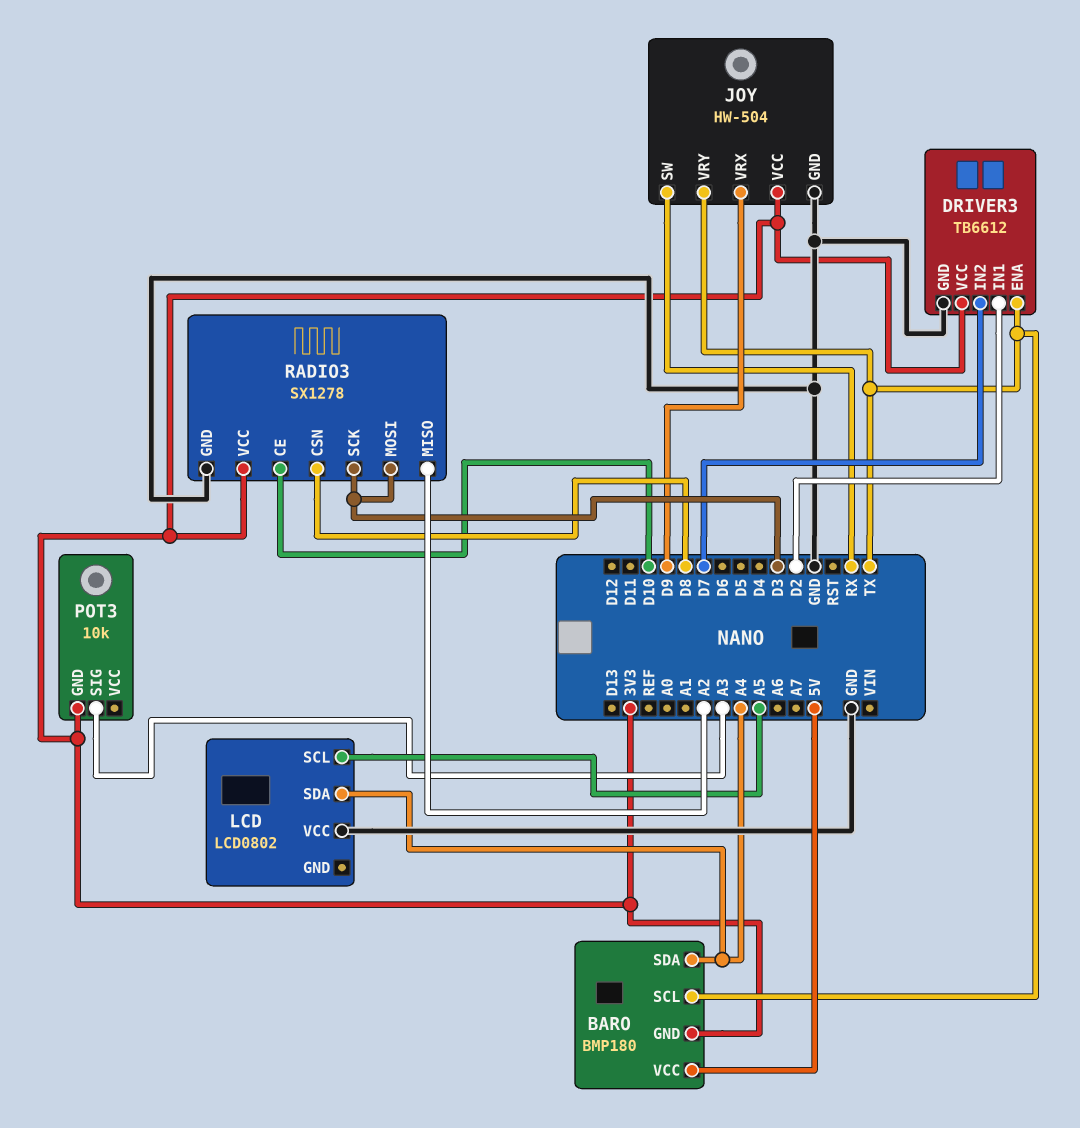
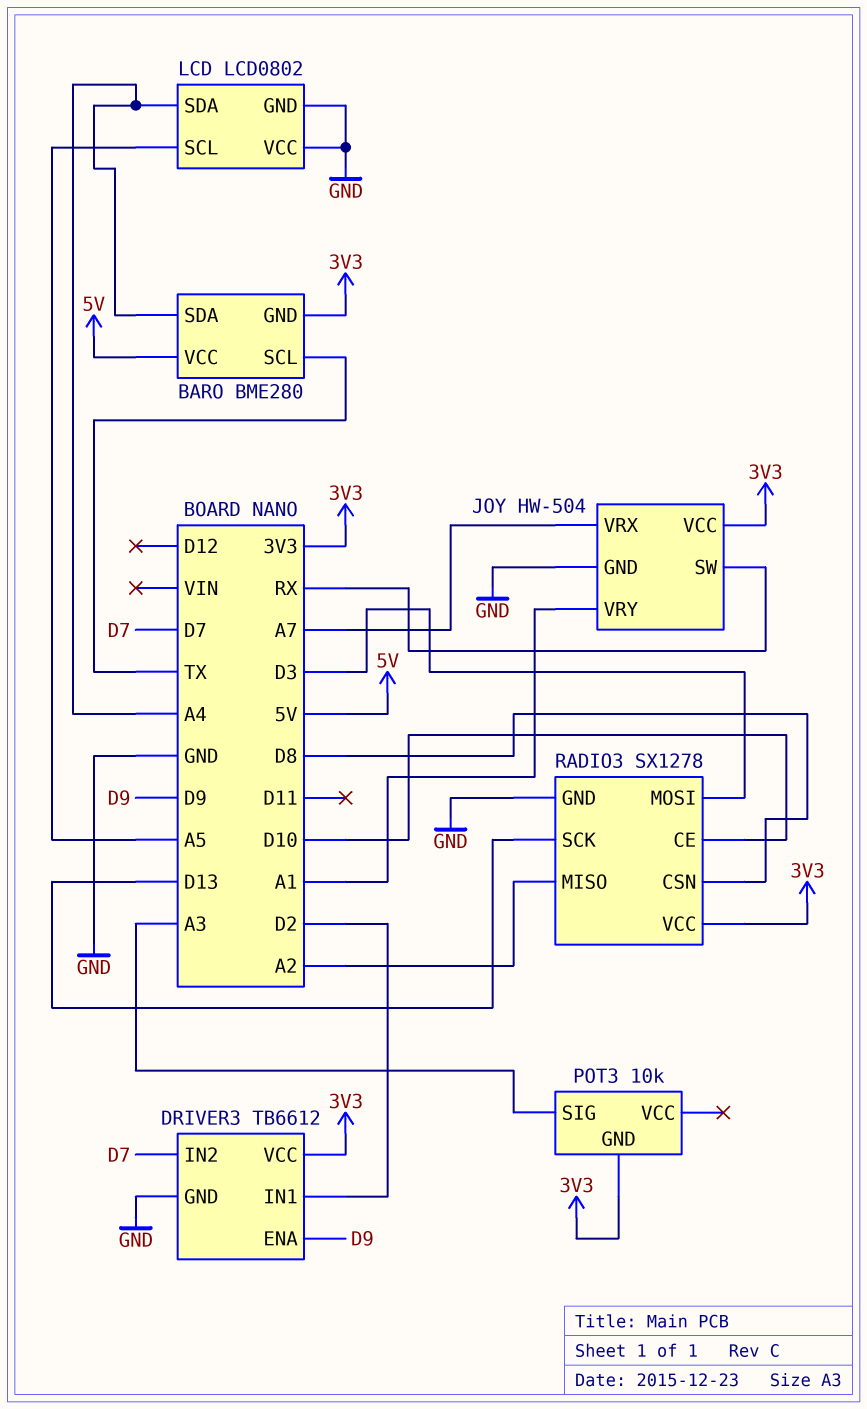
BARO: BMP180 -> BME280
DRIVER3 pin ENA: TX -> D9
JOY pin VRX: D9 -> A7
JOY pin VRY: TX -> A1
LCD pin GND: none -> GND
RADIO3 pin SCK: D3 -> D13

